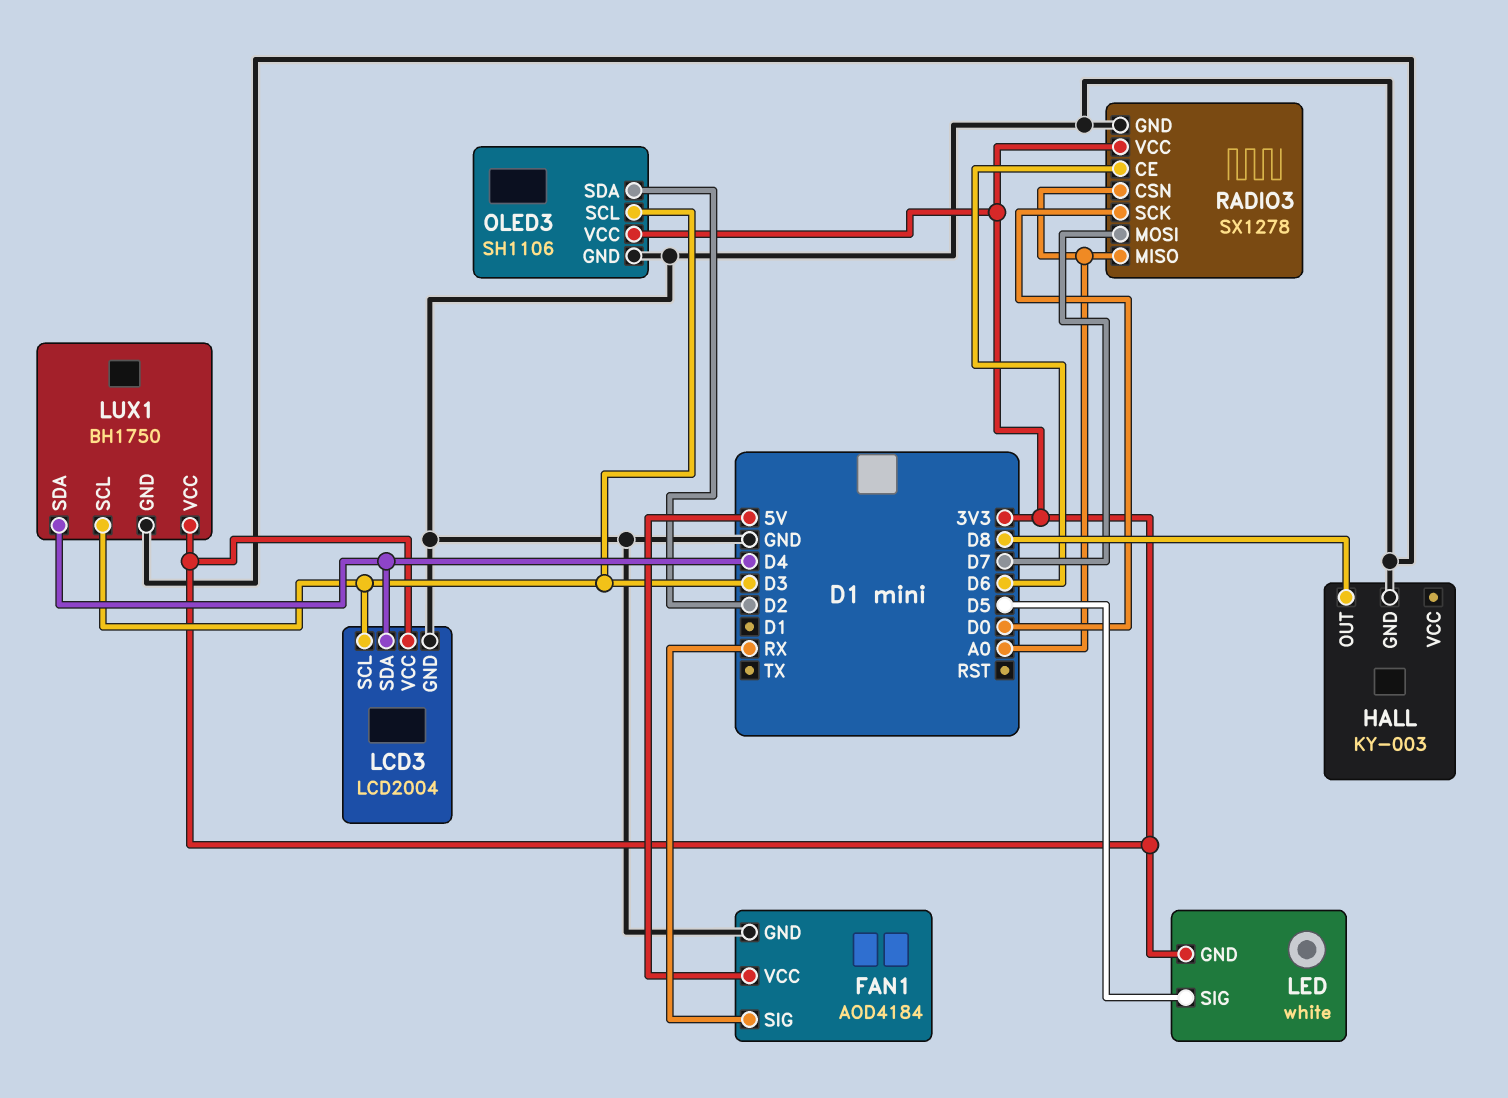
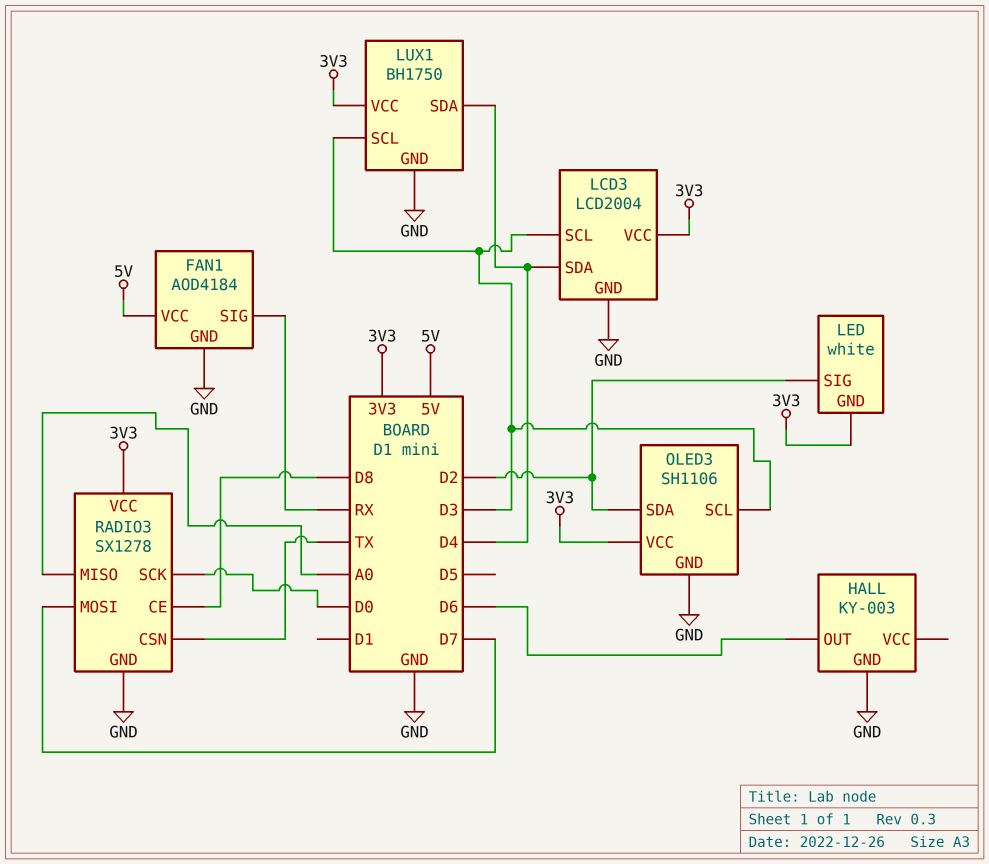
HALL pin OUT: D8 -> D6
LED pin SIG: D5 -> D2
RADIO3 pin CE: D6 -> D8
RADIO3 pin CSN: A0 -> TX

